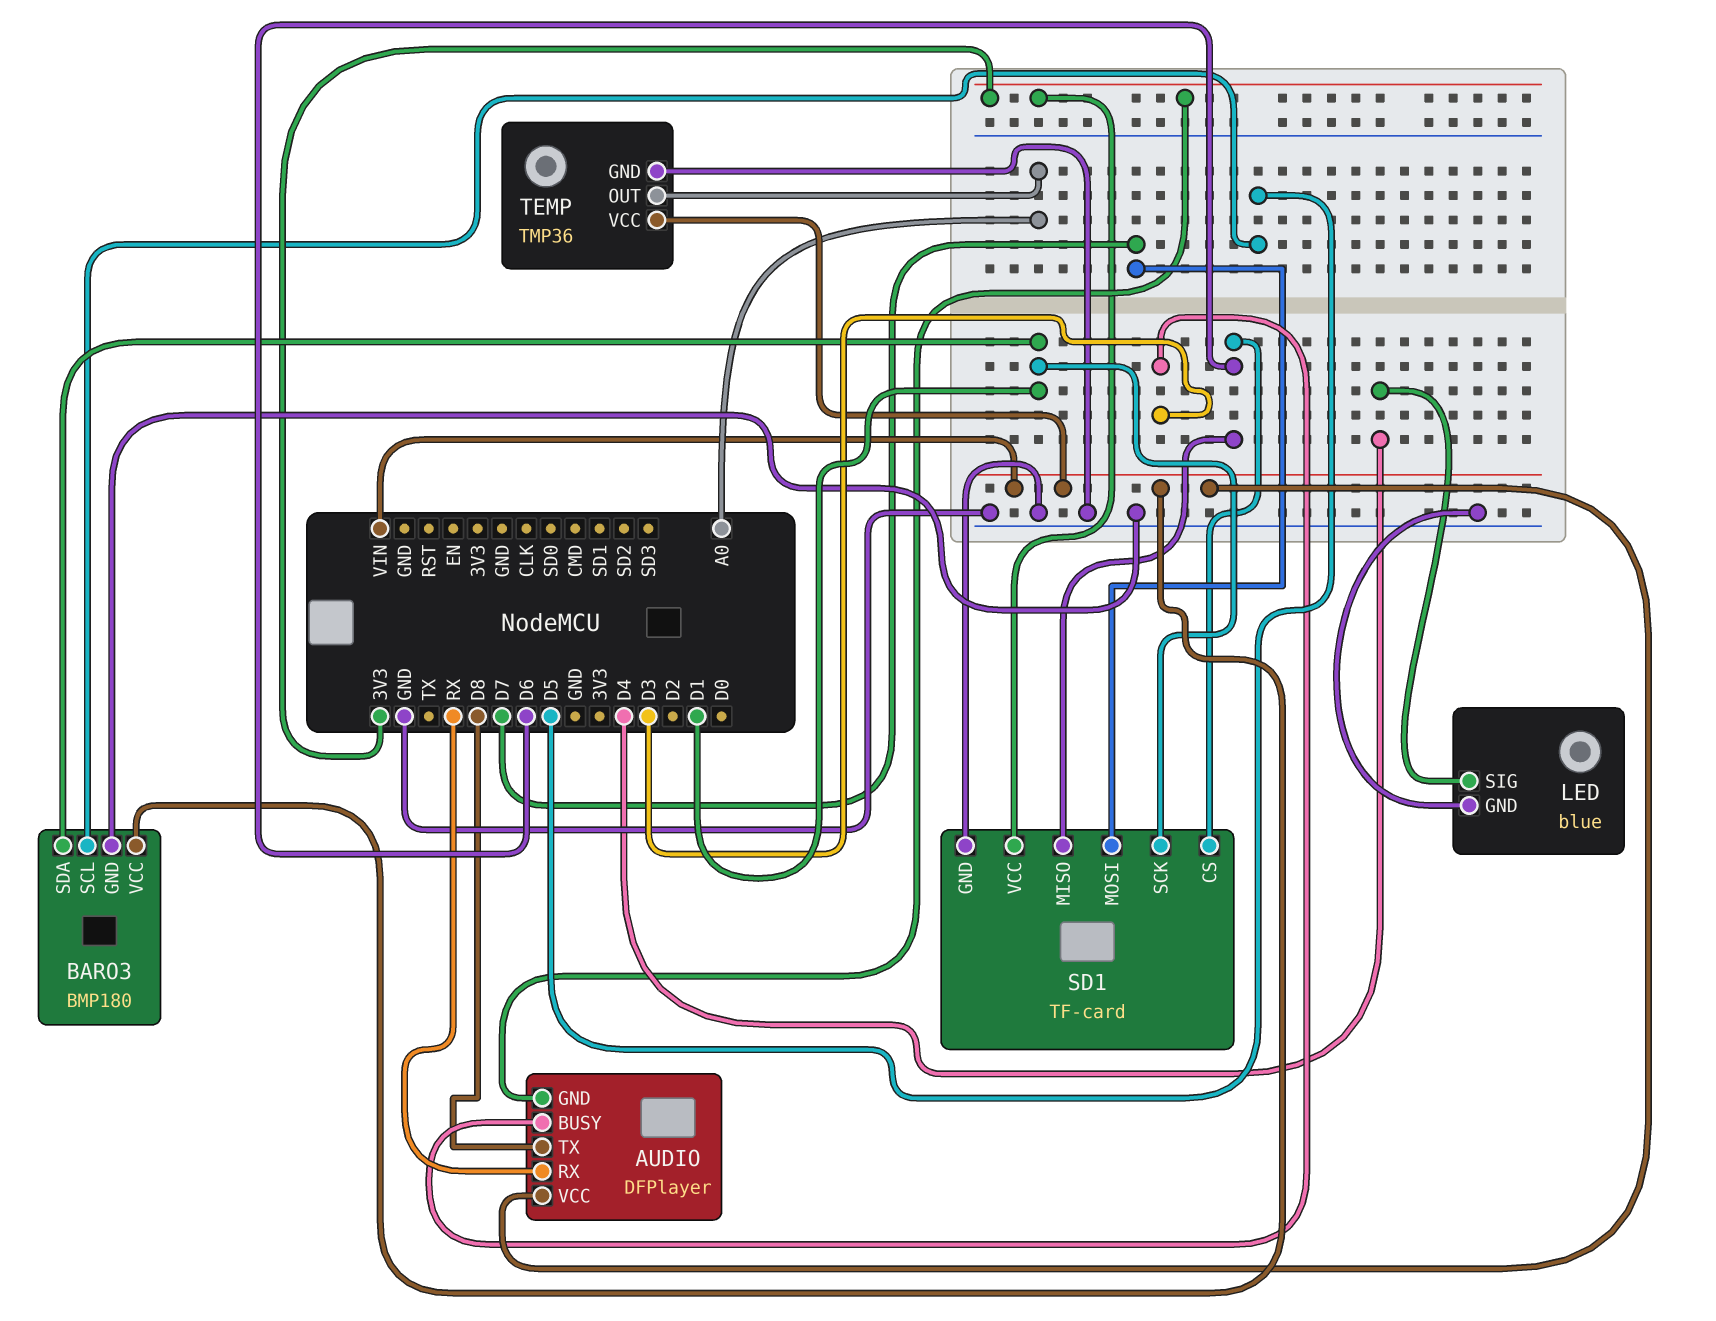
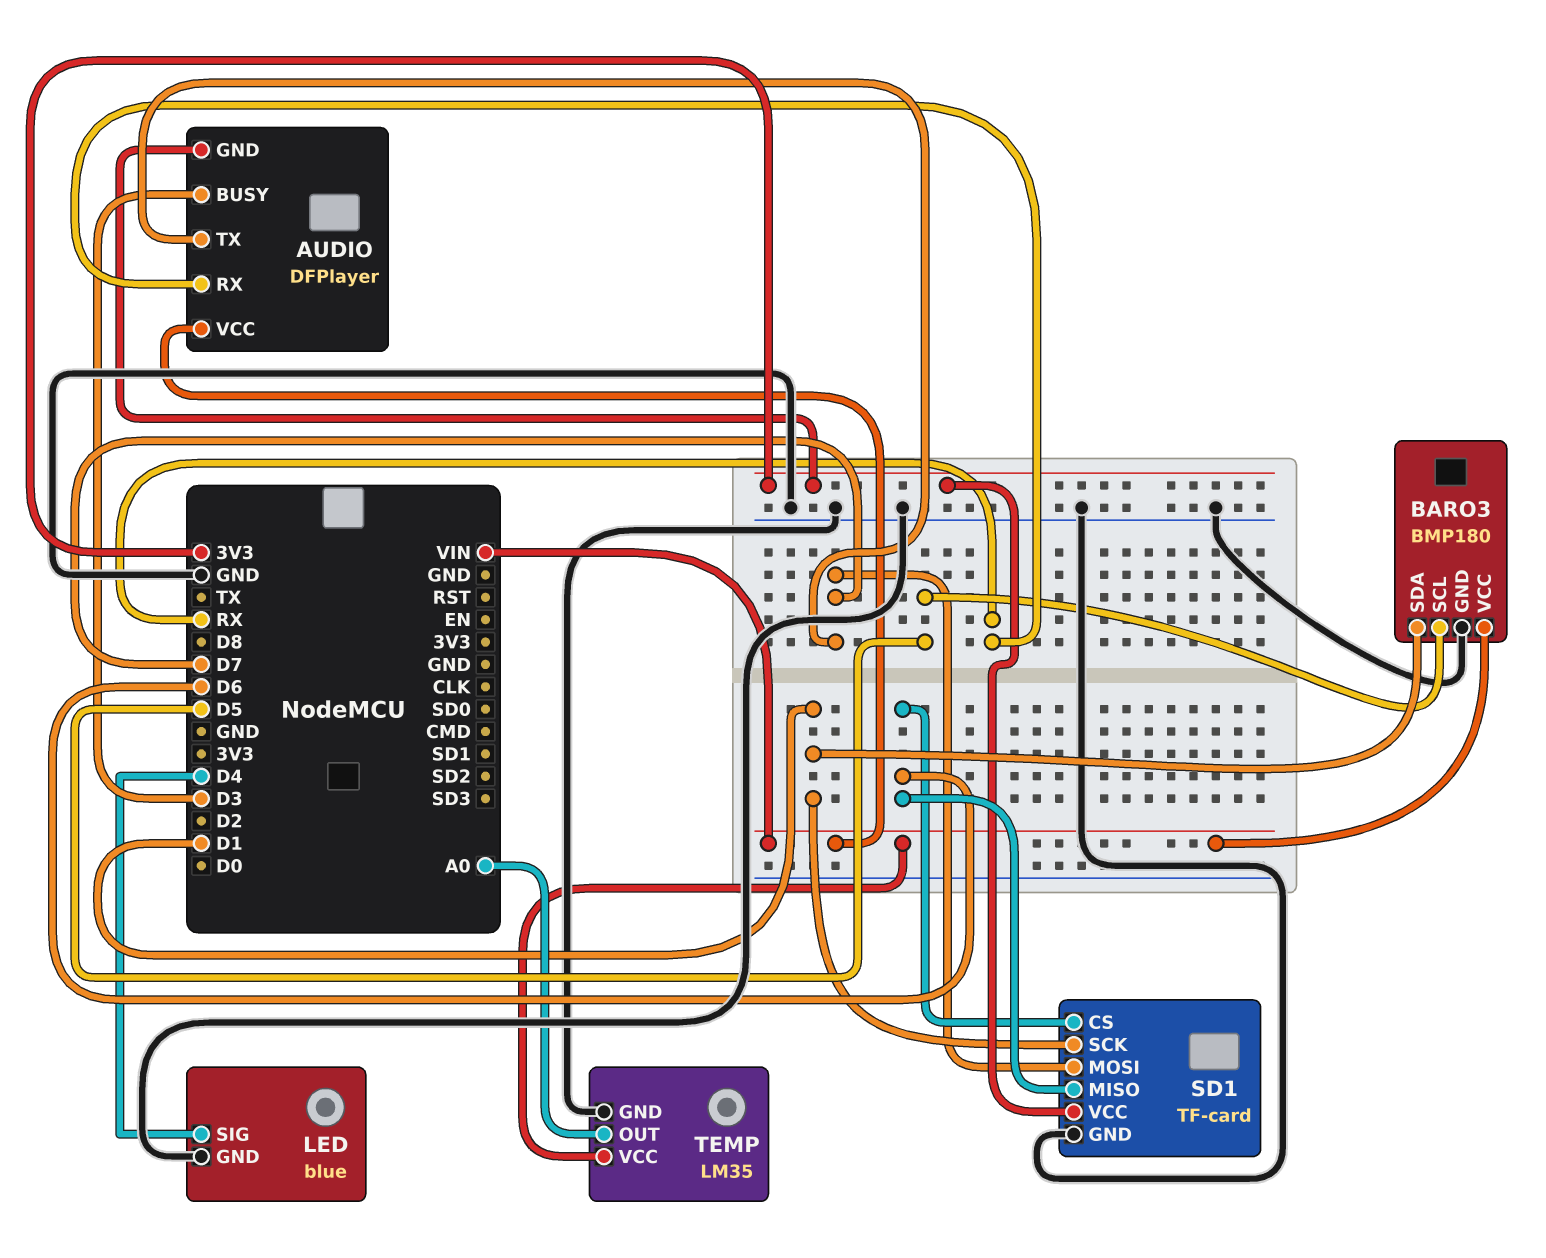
AUDIO pin TX: D8 -> D7
TEMP: TMP36 -> LM35

